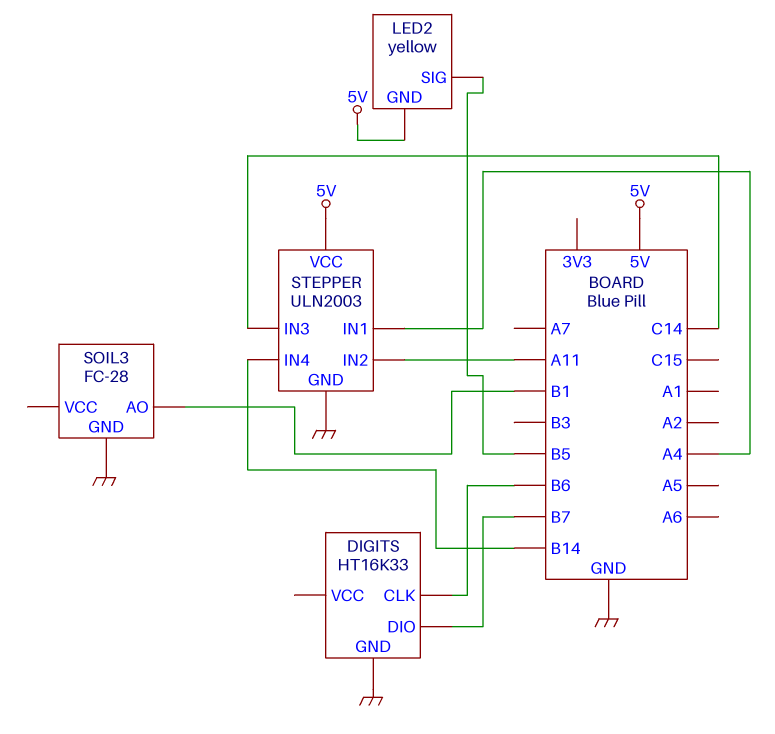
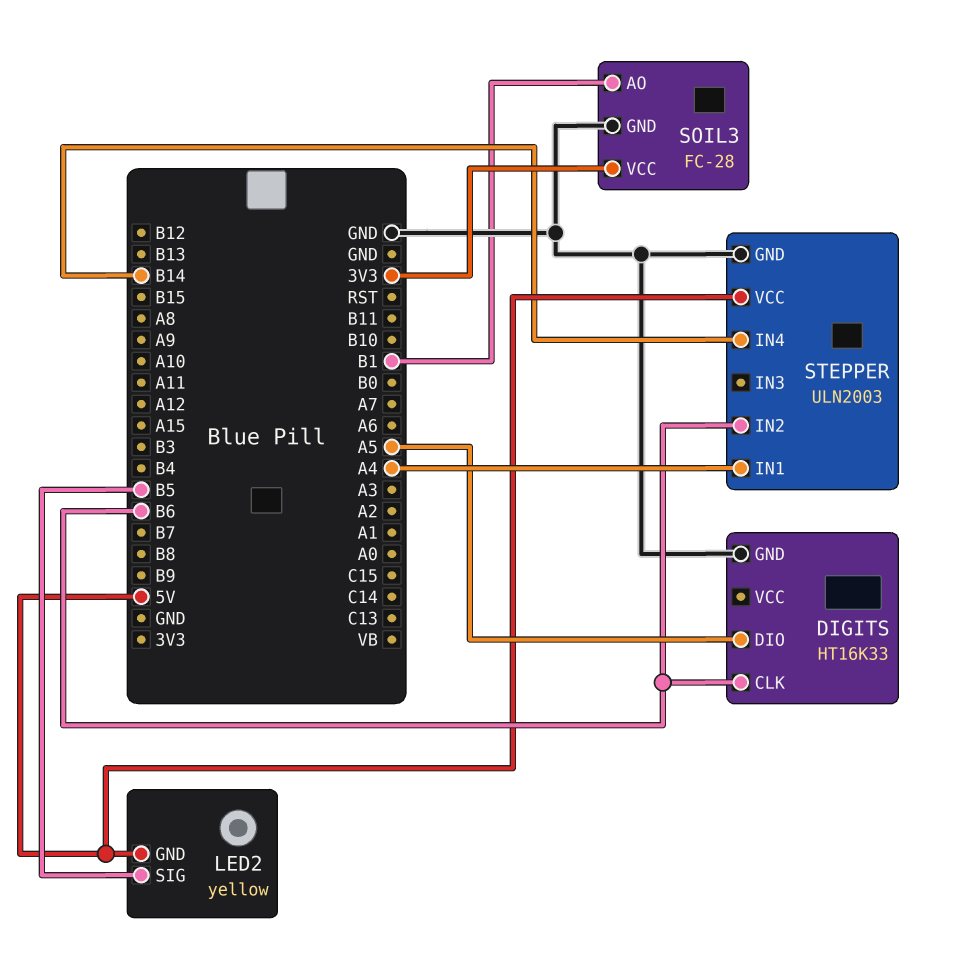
DIGITS pin DIO: B7 -> A5
SOIL3 pin VCC: none -> 3V3
STEPPER pin IN2: A11 -> B6
STEPPER pin IN3: C14 -> none

